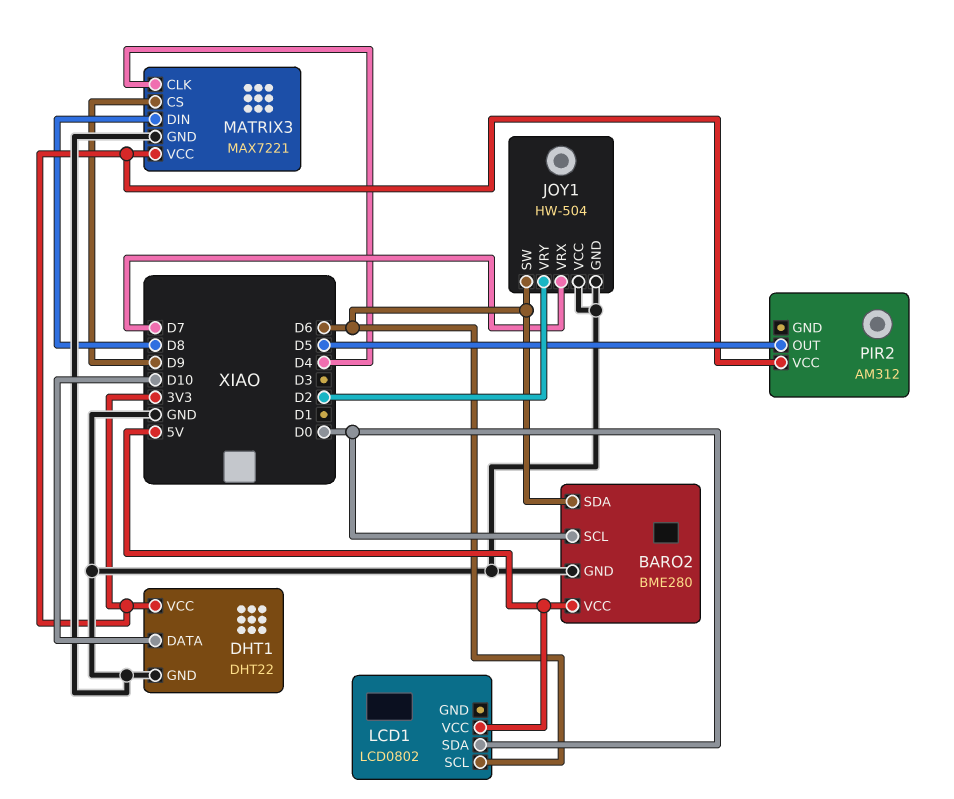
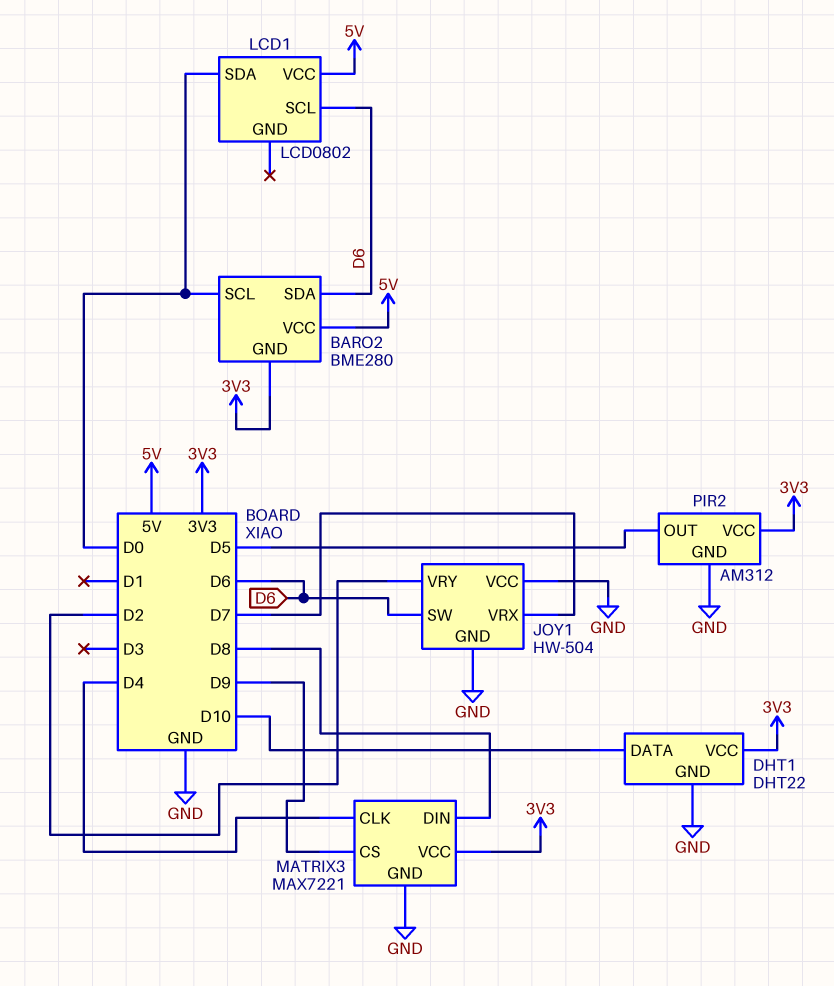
BARO2 pin GND: GND -> 3V3
PIR2 pin GND: none -> GND

